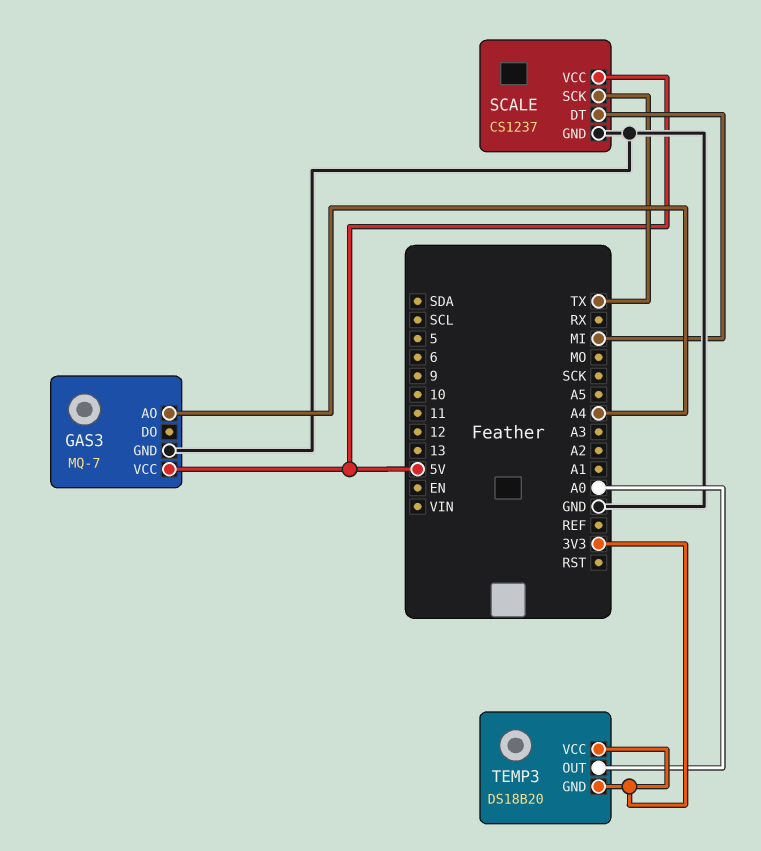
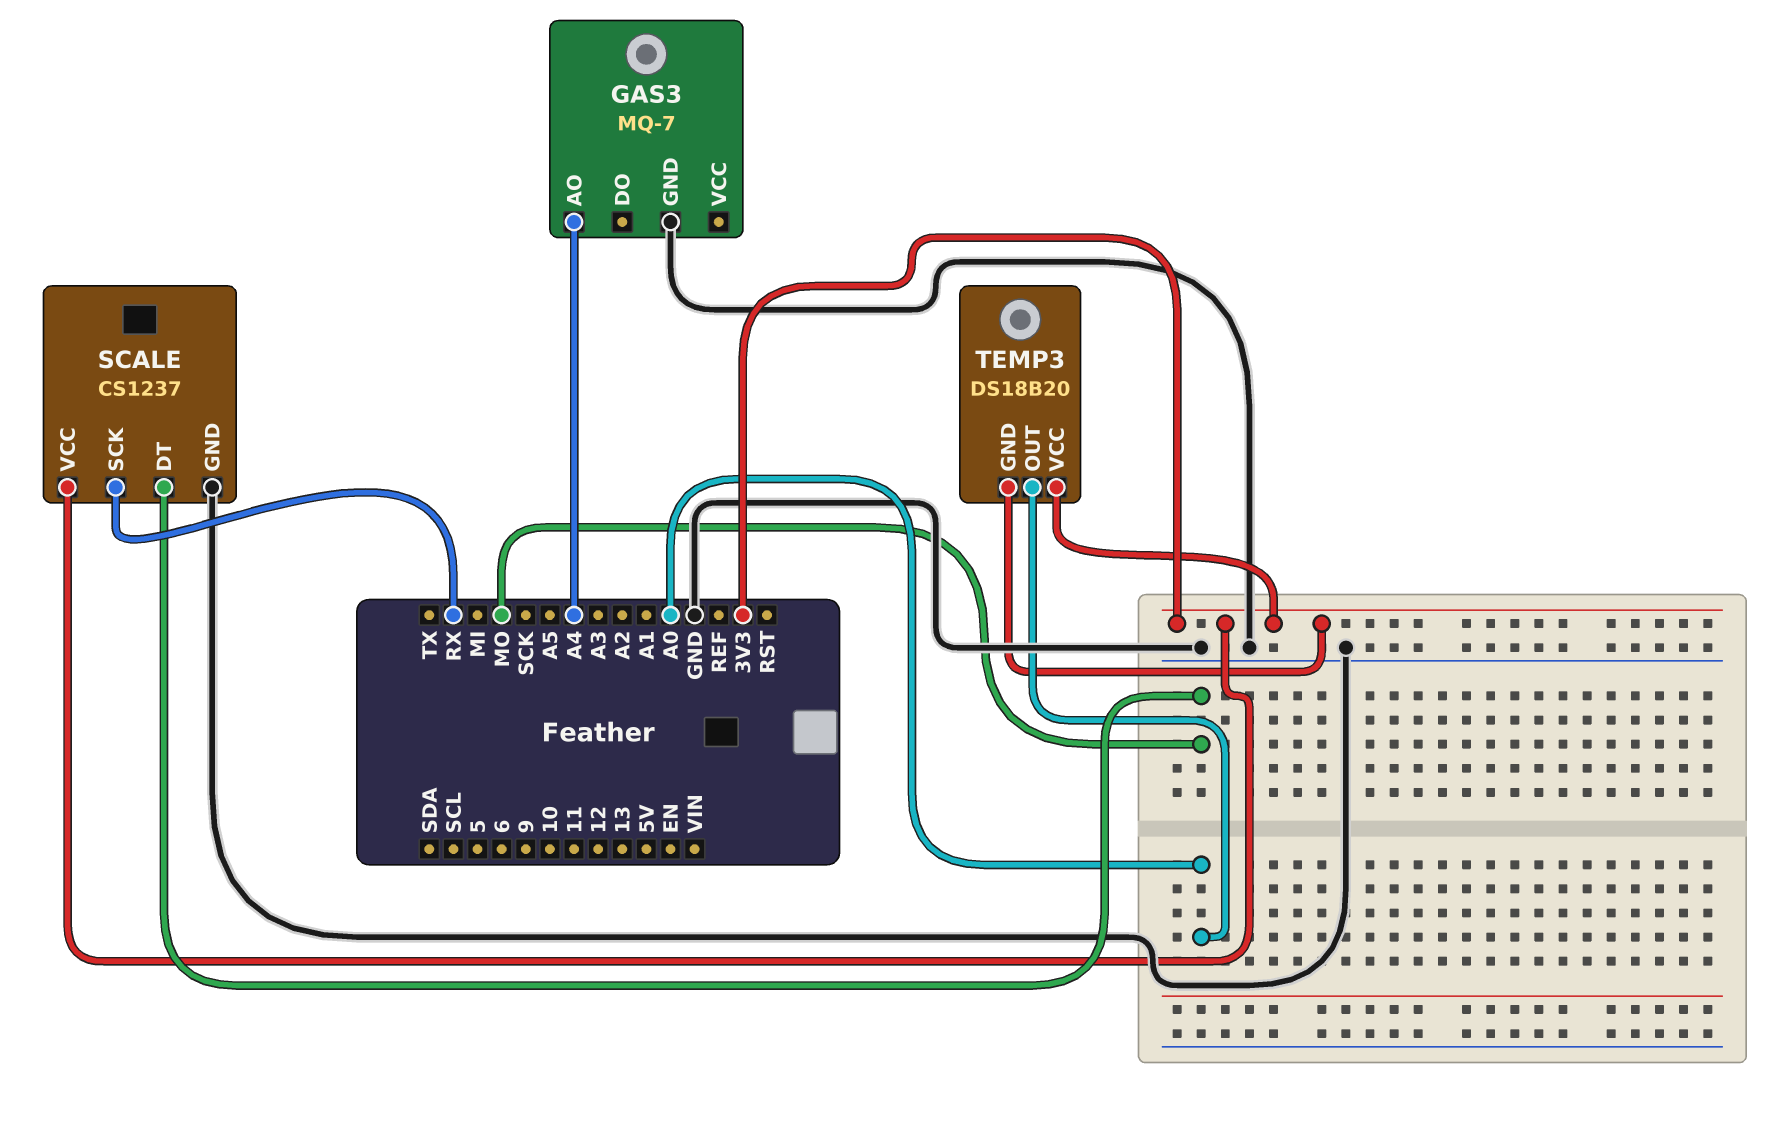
GAS3 pin VCC: 5V -> none
SCALE pin DT: MI -> MO
SCALE pin SCK: TX -> RX
SCALE pin VCC: 5V -> 3V3

